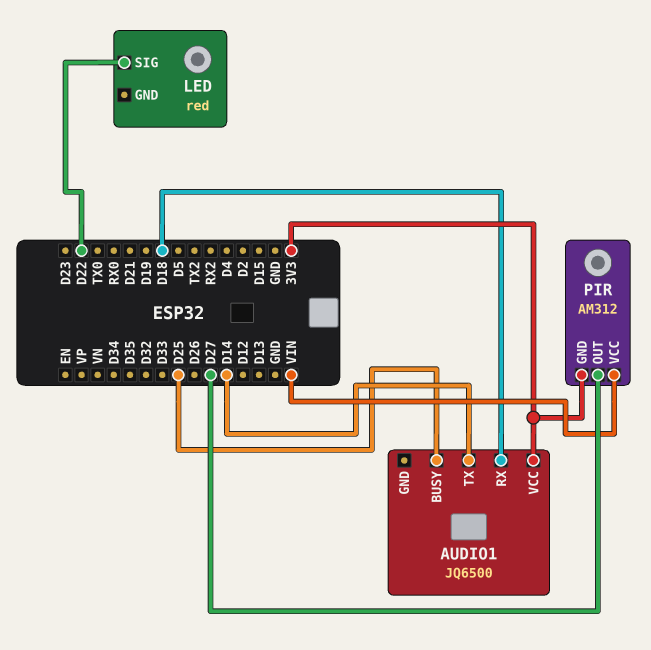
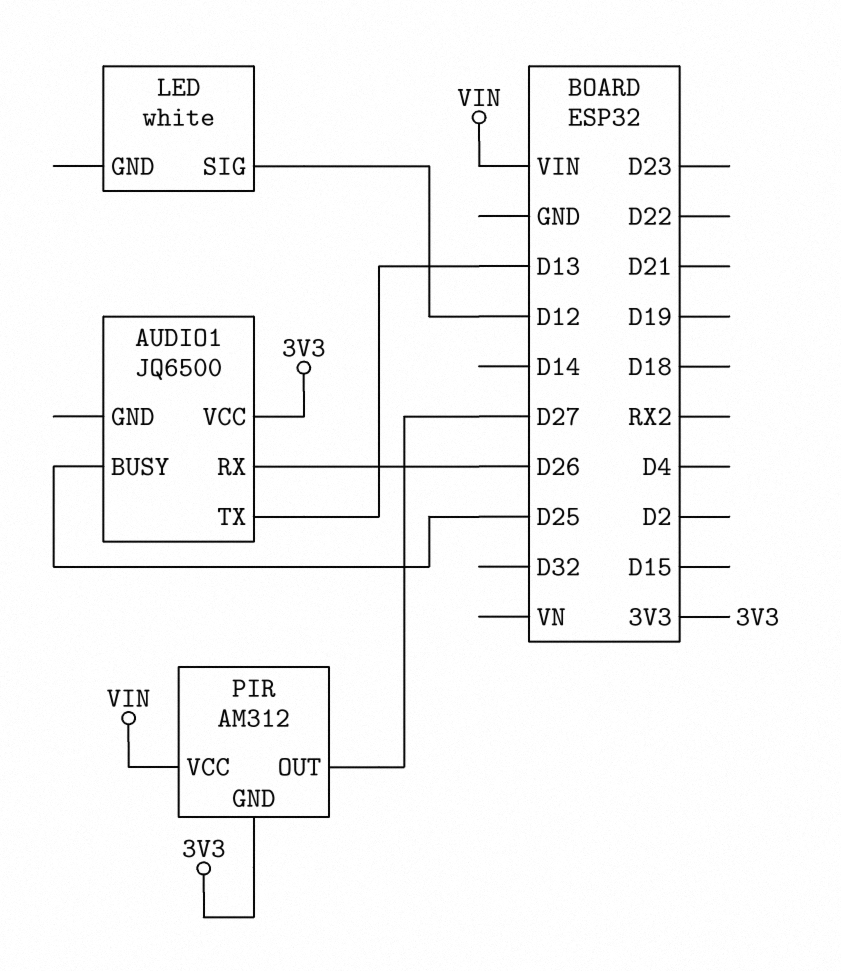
AUDIO1 pin RX: D18 -> D26
AUDIO1 pin TX: D14 -> D13
LED: red -> white
LED pin SIG: D22 -> D12

